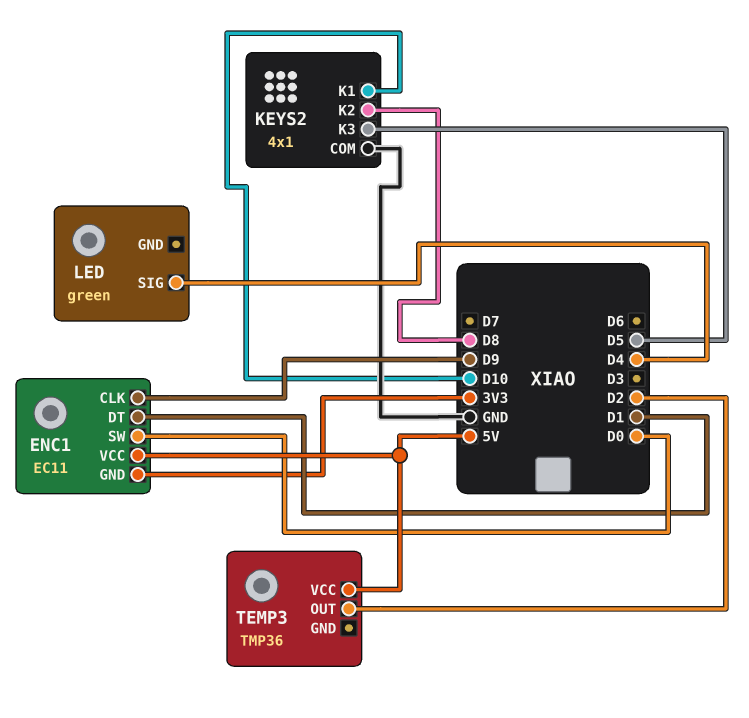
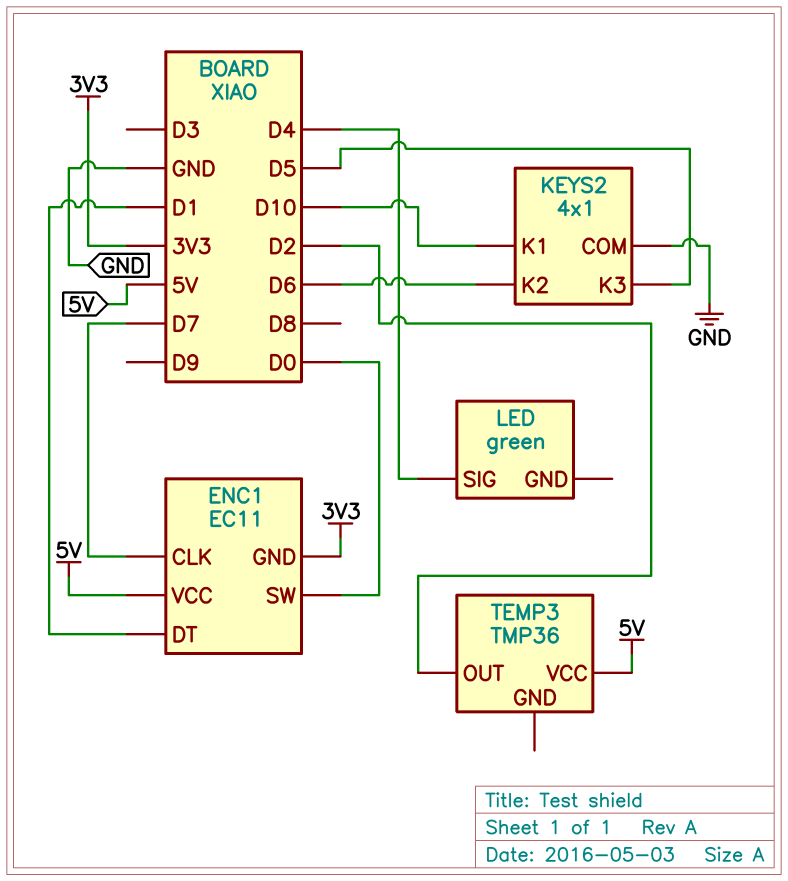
ENC1 pin CLK: D9 -> D7
KEYS2 pin K2: D8 -> D6

